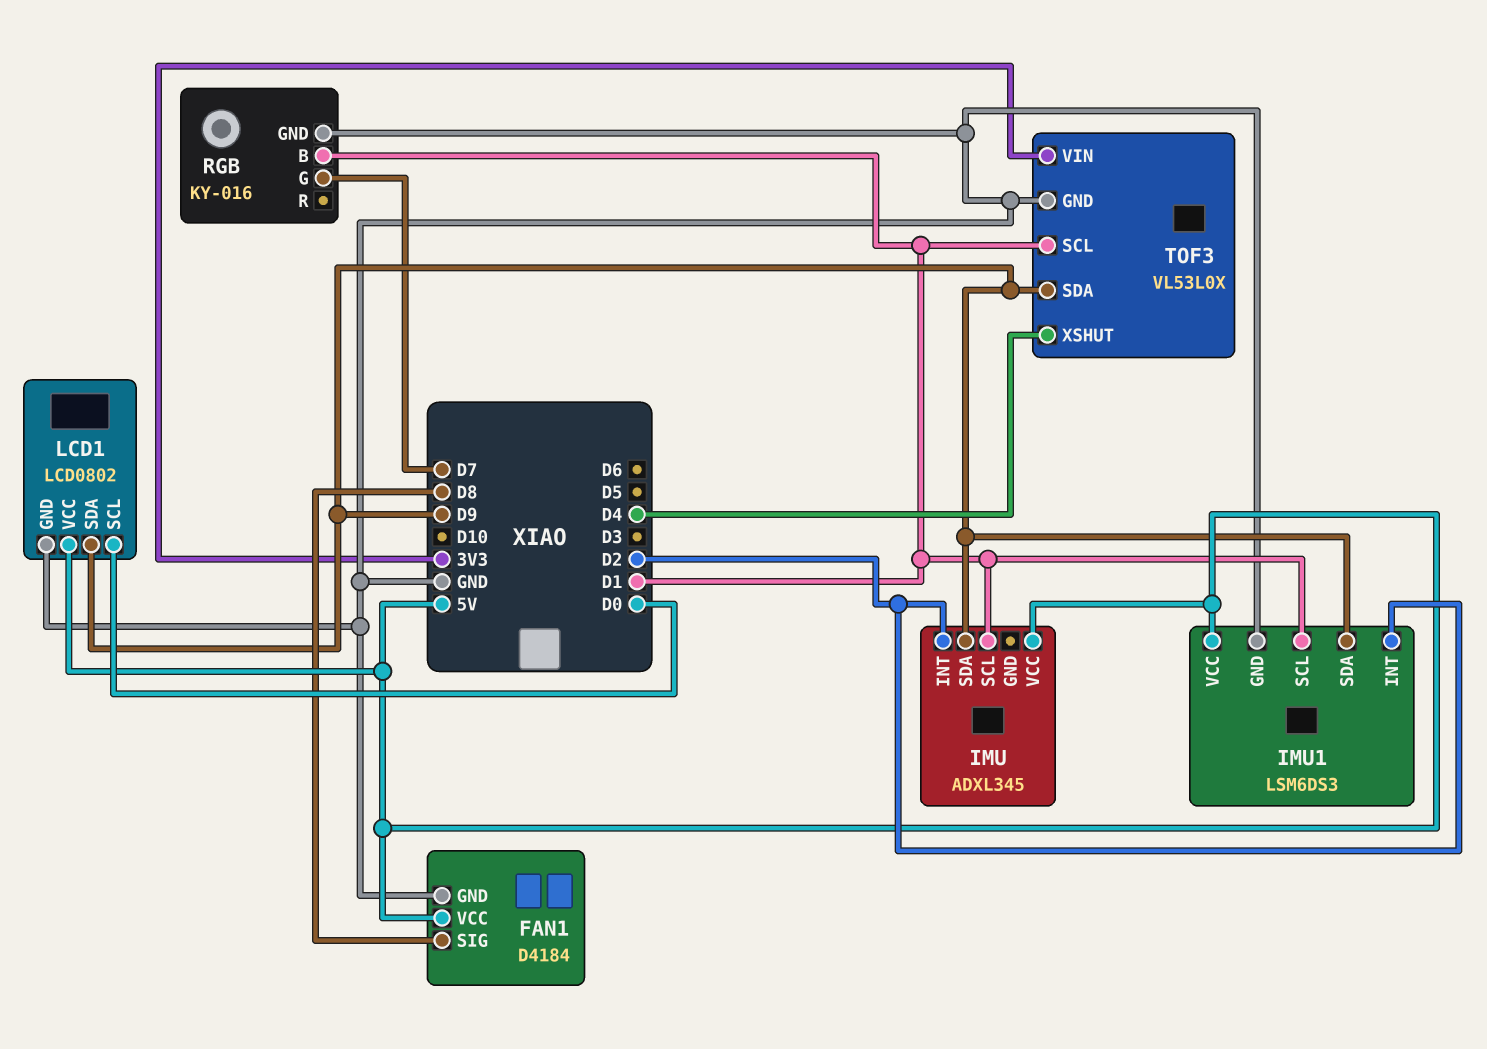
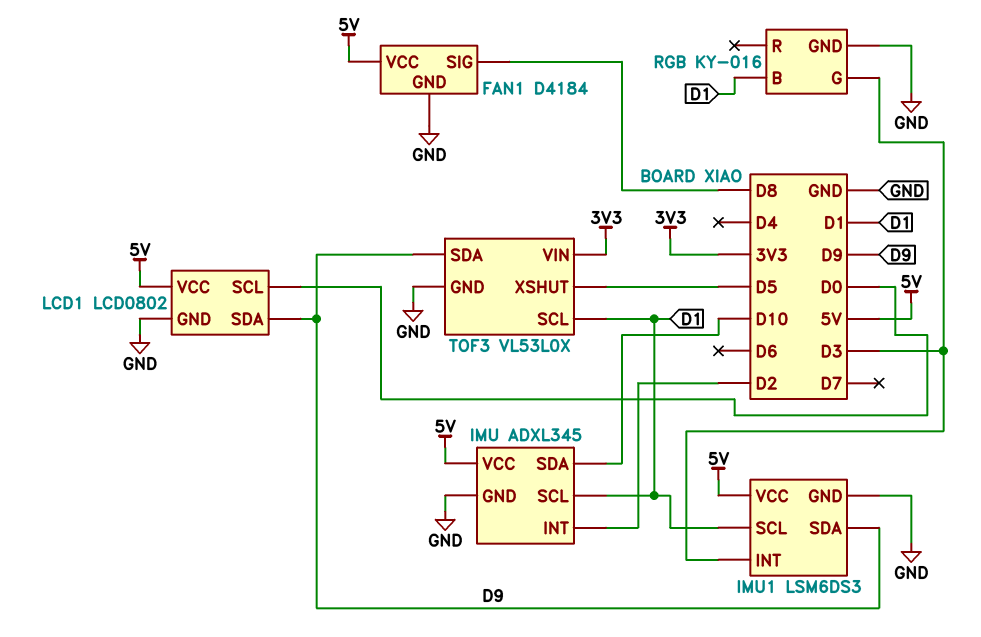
IMU pin GND: none -> GND
IMU pin SDA: D9 -> D10
IMU1 pin INT: D2 -> D3
RGB pin G: D7 -> D3
TOF3 pin XSHUT: D4 -> D5

